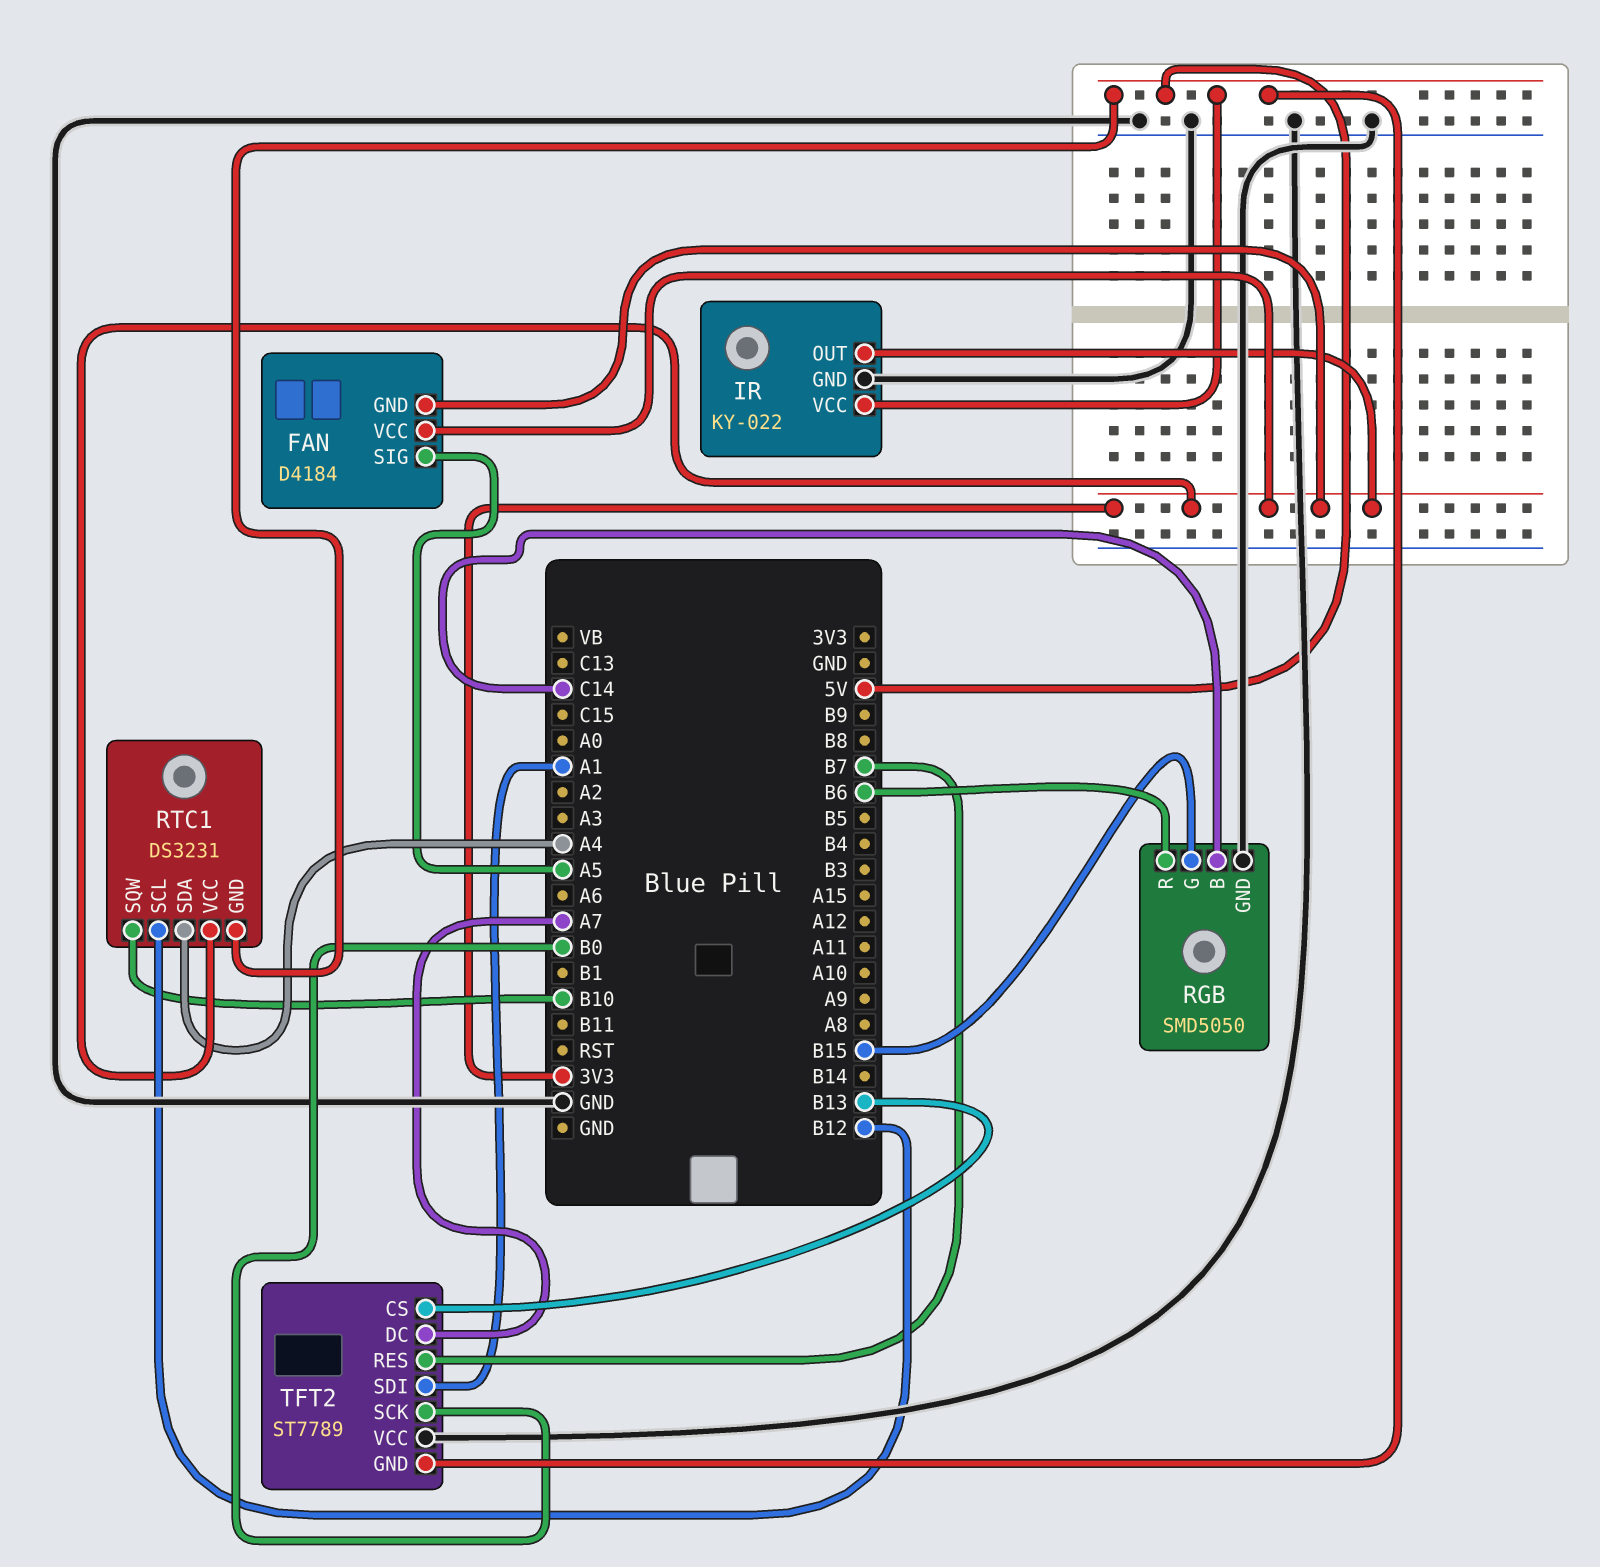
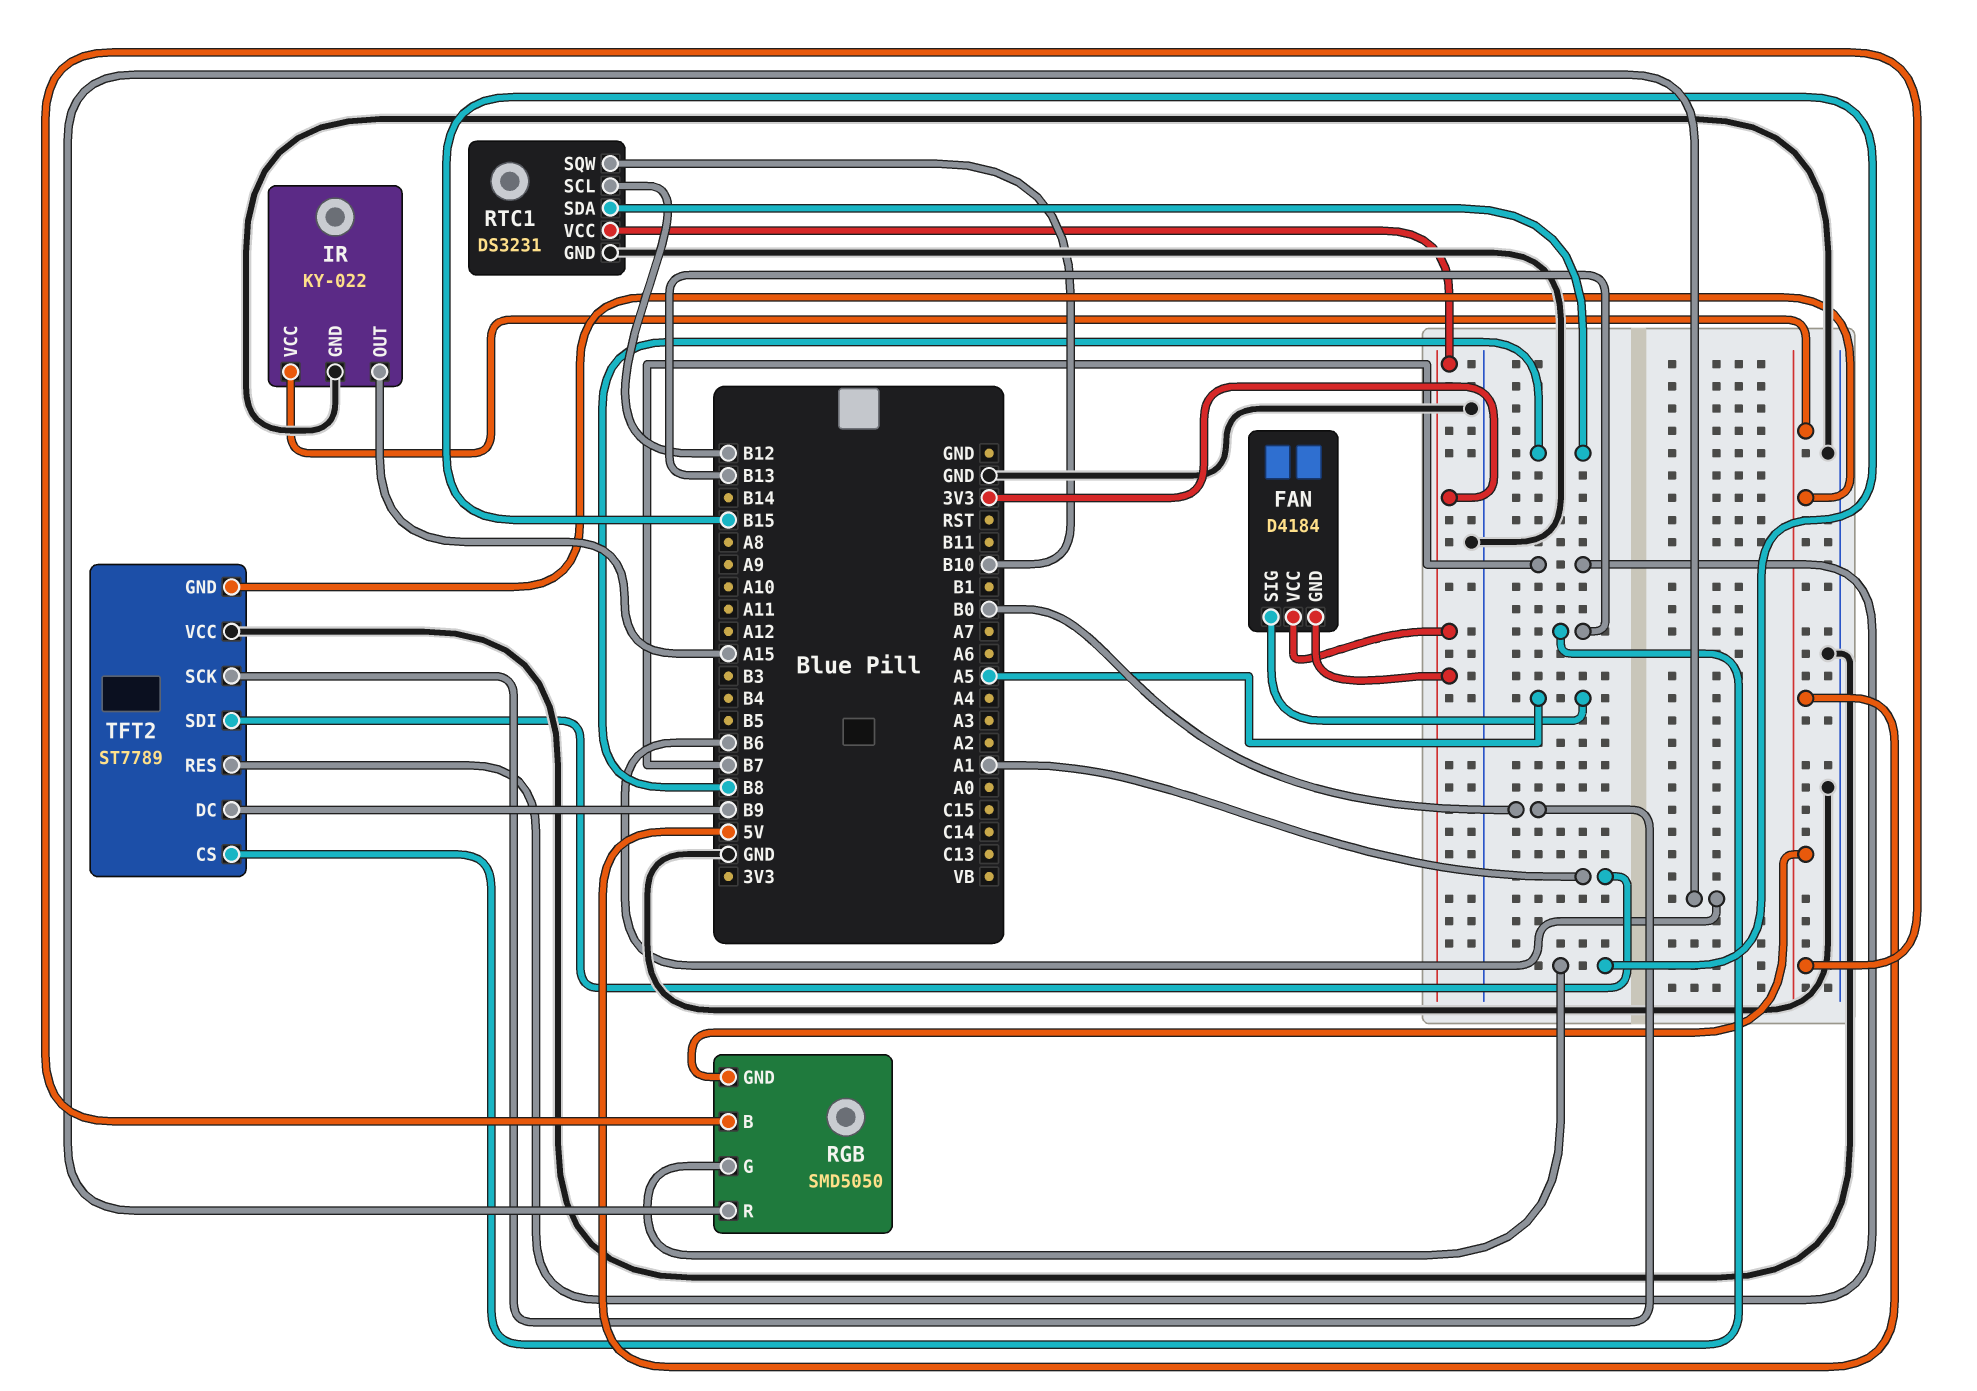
IR pin OUT: 3V3 -> A15
RGB pin B: C14 -> 5V
RGB pin GND: GND -> 5V
RTC1 pin GND: 5V -> GND
RTC1 pin SDA: A4 -> B8
TFT2 pin DC: A7 -> B9

